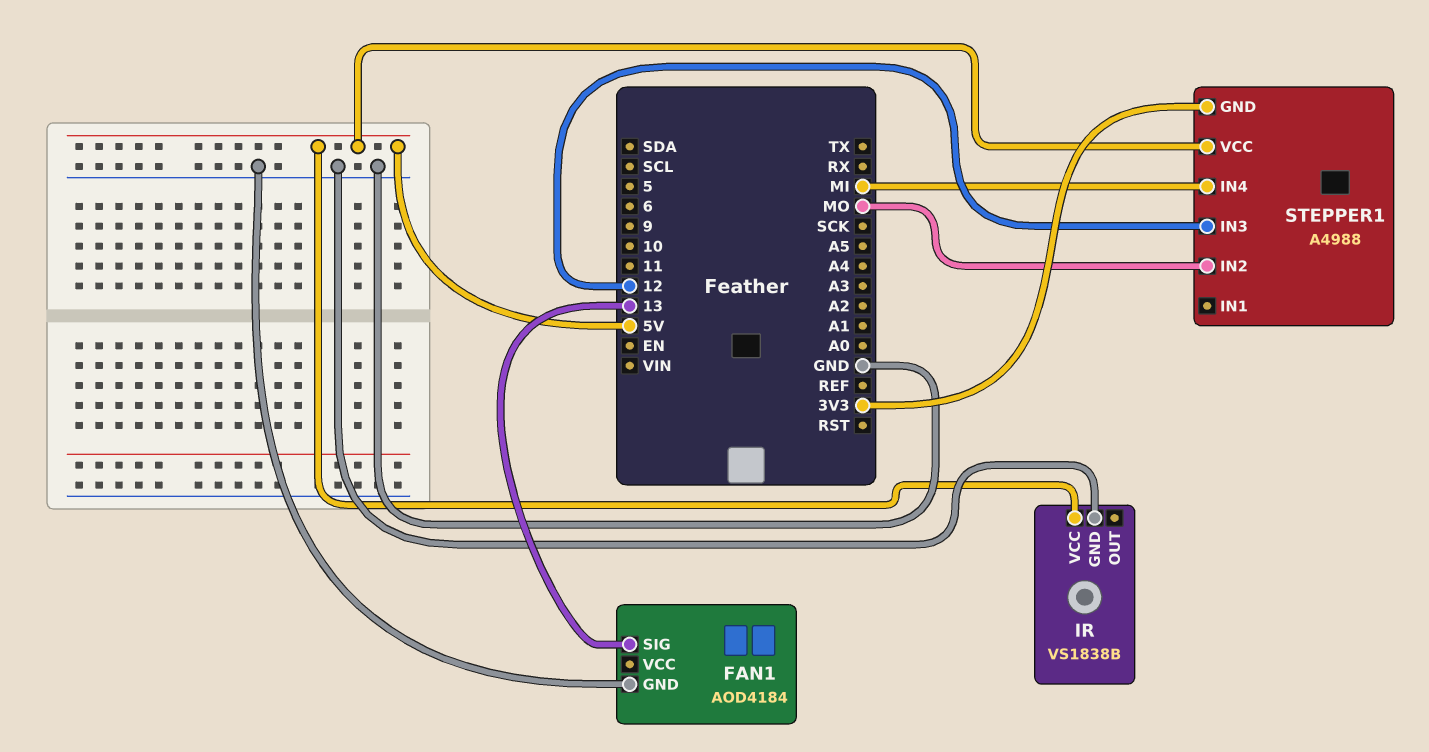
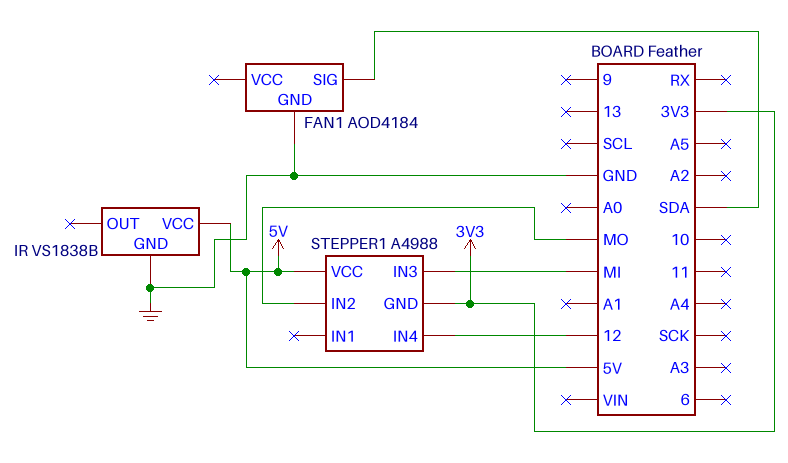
FAN1 pin SIG: 13 -> SDA
STEPPER1 pin IN3: 12 -> MI
STEPPER1 pin IN4: MI -> 12

